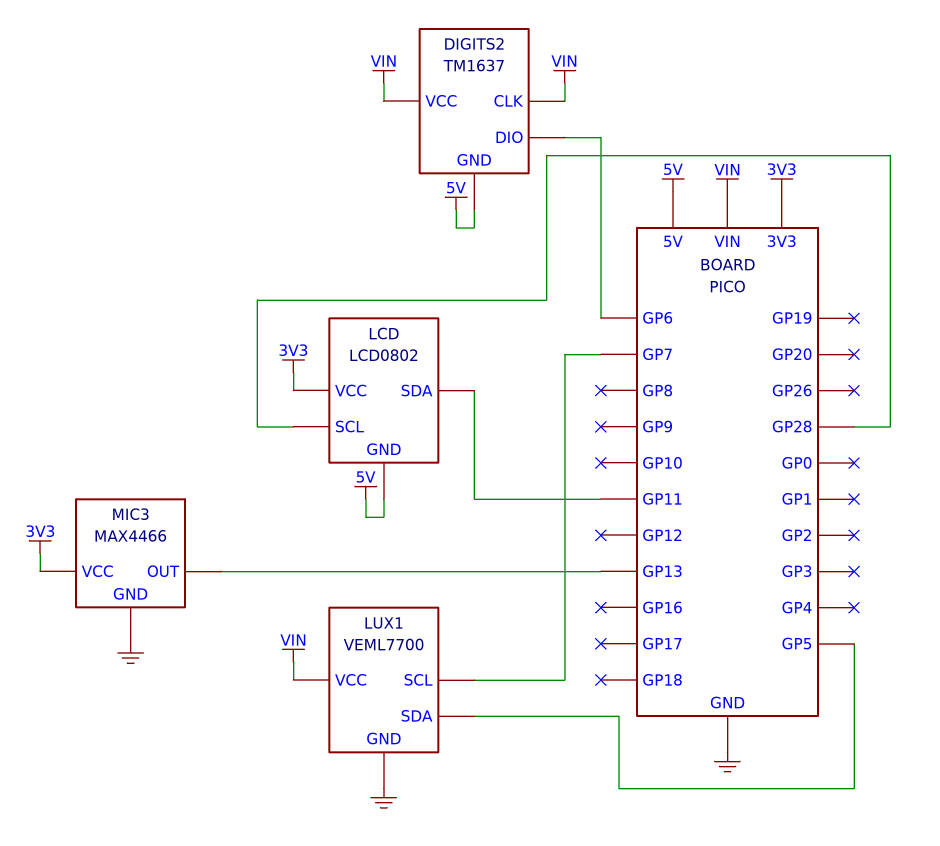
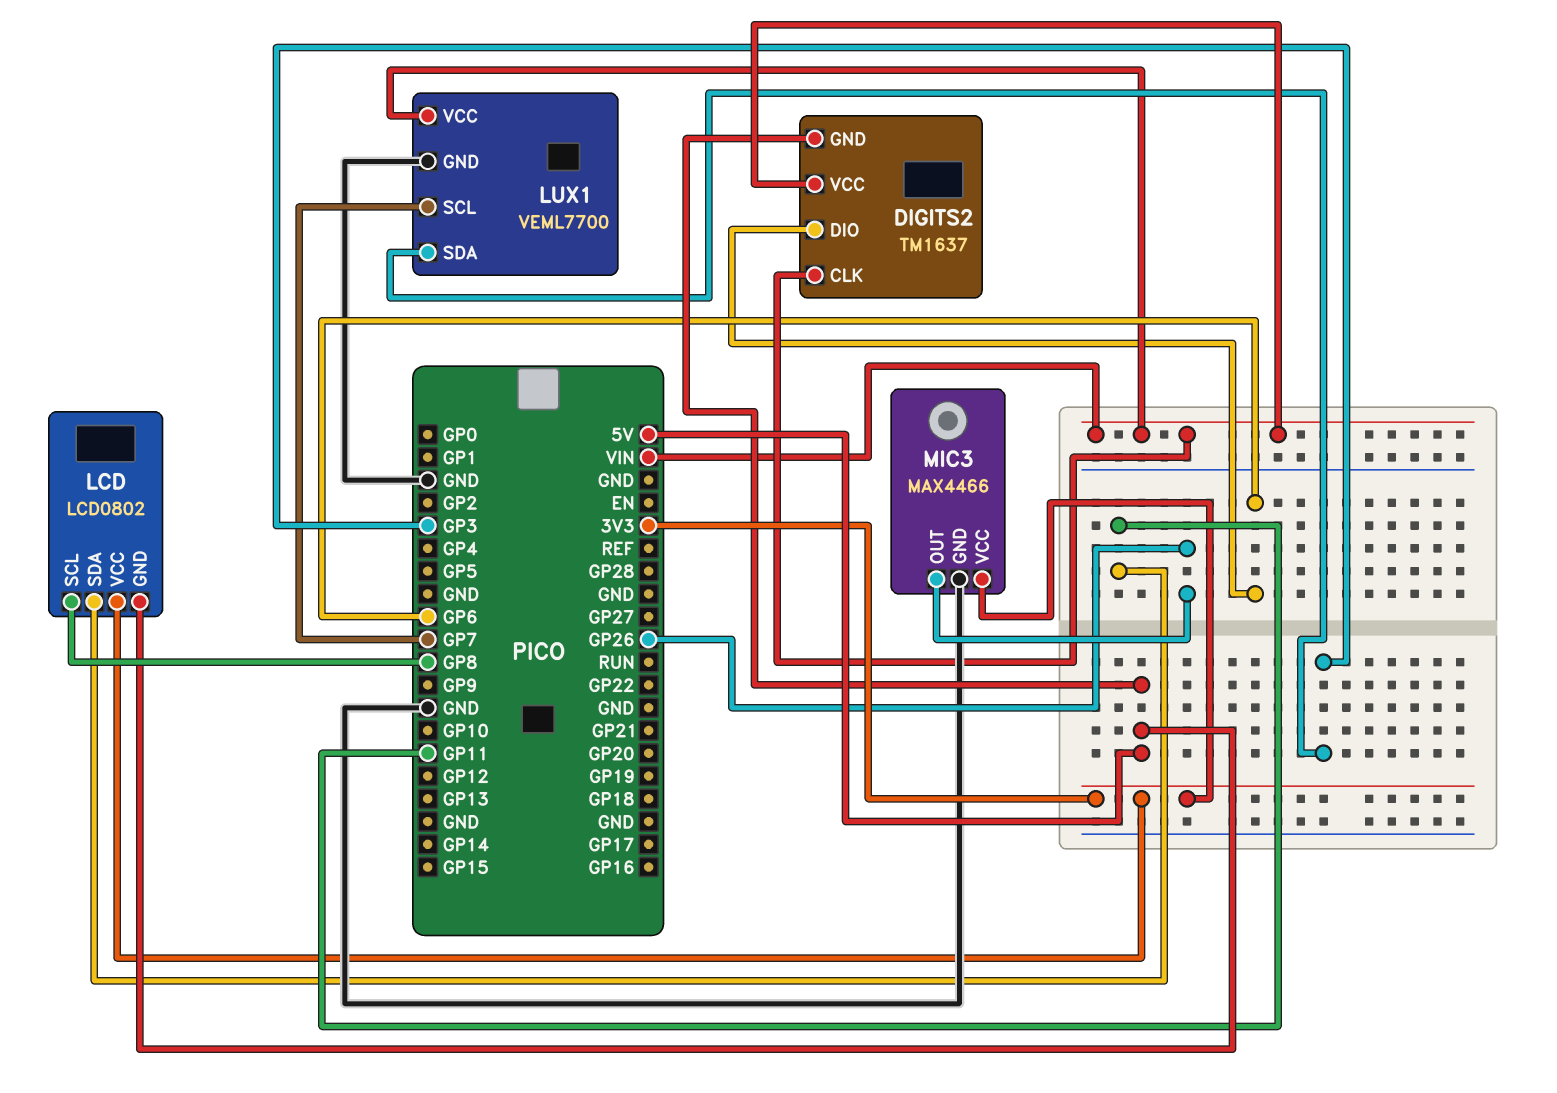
LCD pin SCL: GP28 -> GP8
LUX1 pin SDA: GP5 -> GP3
MIC3 pin OUT: GP13 -> GP26

